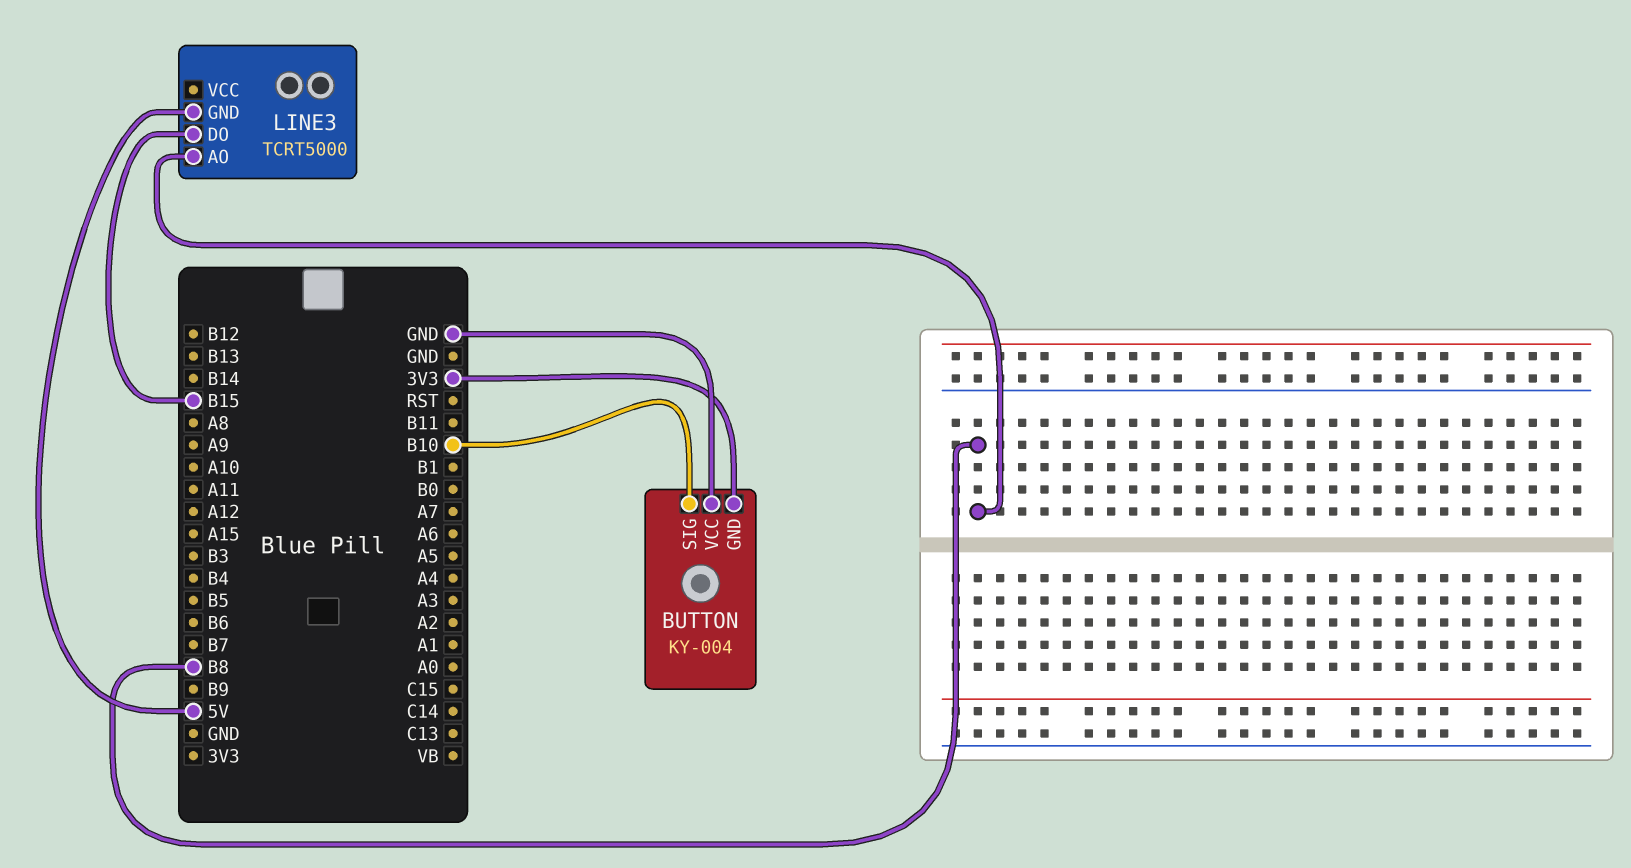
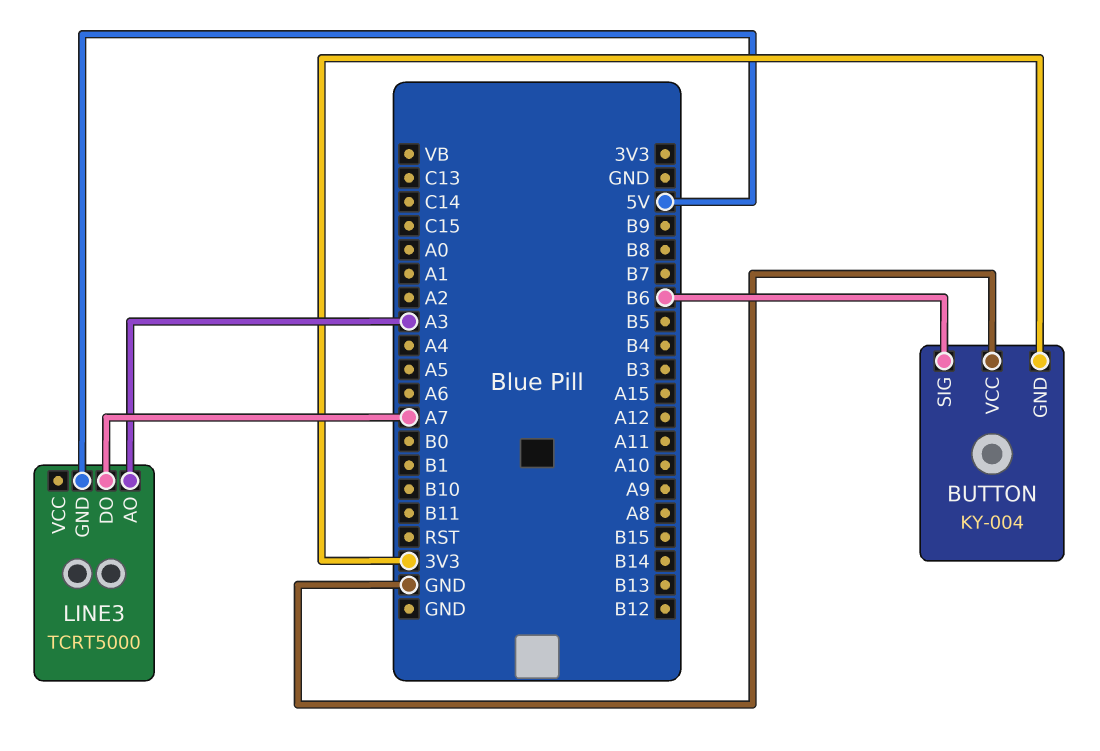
BUTTON pin SIG: B10 -> B6
LINE3 pin AO: B8 -> A3
LINE3 pin DO: B15 -> A7

